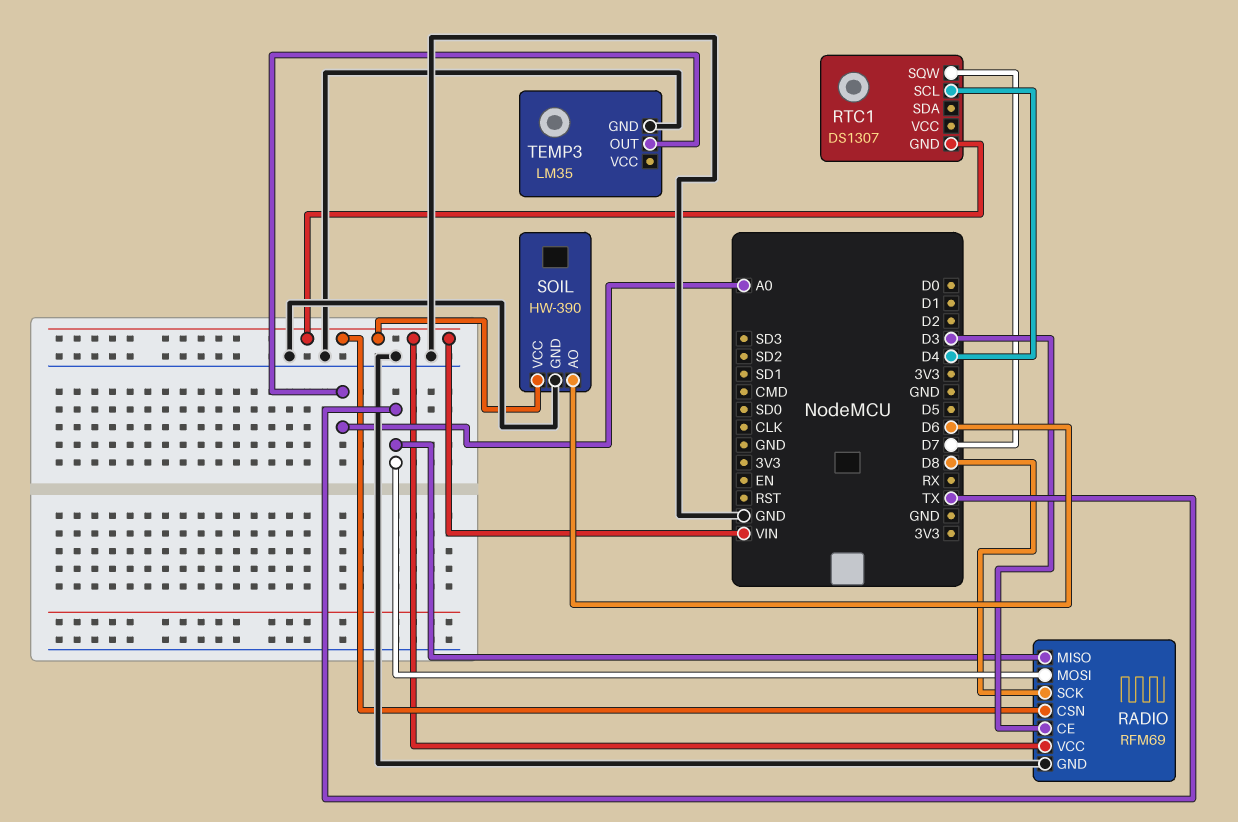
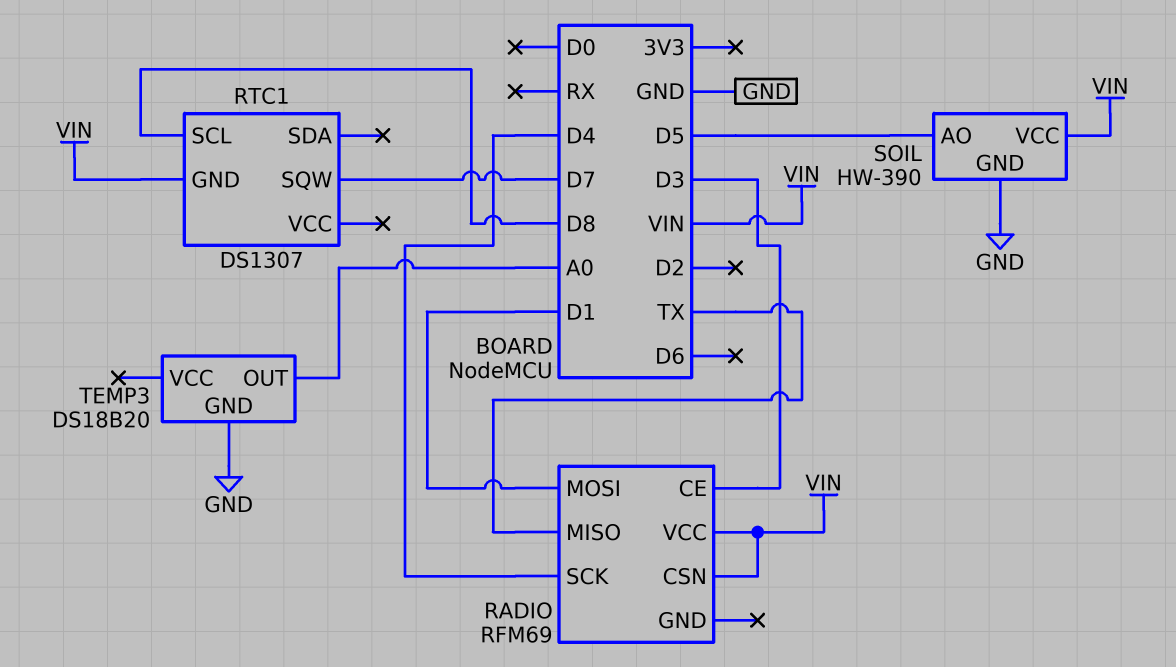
RADIO pin GND: GND -> none
RADIO pin MOSI: TX -> D1
RADIO pin SCK: D8 -> D4
RTC1 pin SCL: D4 -> D8
SOIL pin AO: D6 -> D5
TEMP3: LM35 -> DS18B20

